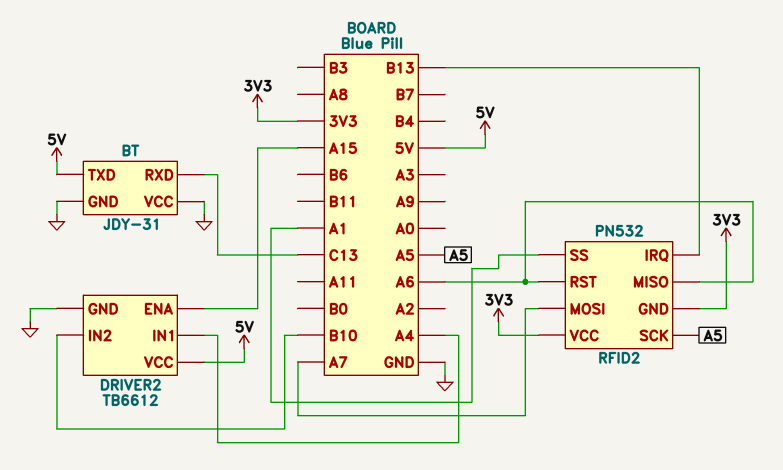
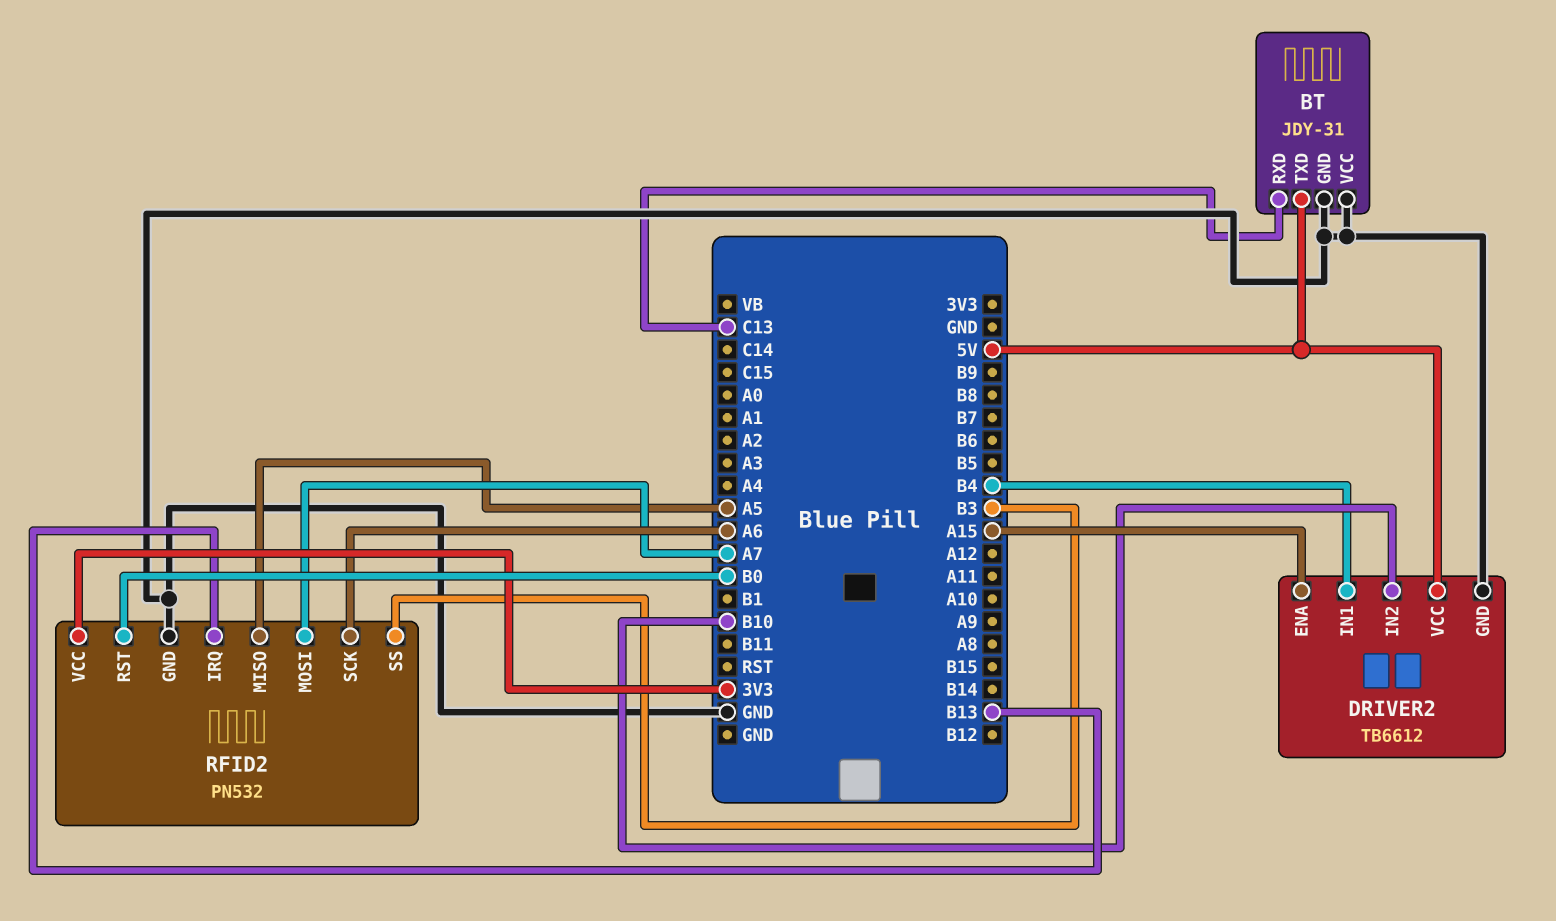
DRIVER2 pin IN1: A4 -> B4
RFID2 pin GND: 3V3 -> GND
RFID2 pin MISO: A6 -> A5
RFID2 pin RST: A6 -> B0
RFID2 pin SCK: A5 -> A6
RFID2 pin SS: A1 -> B3

